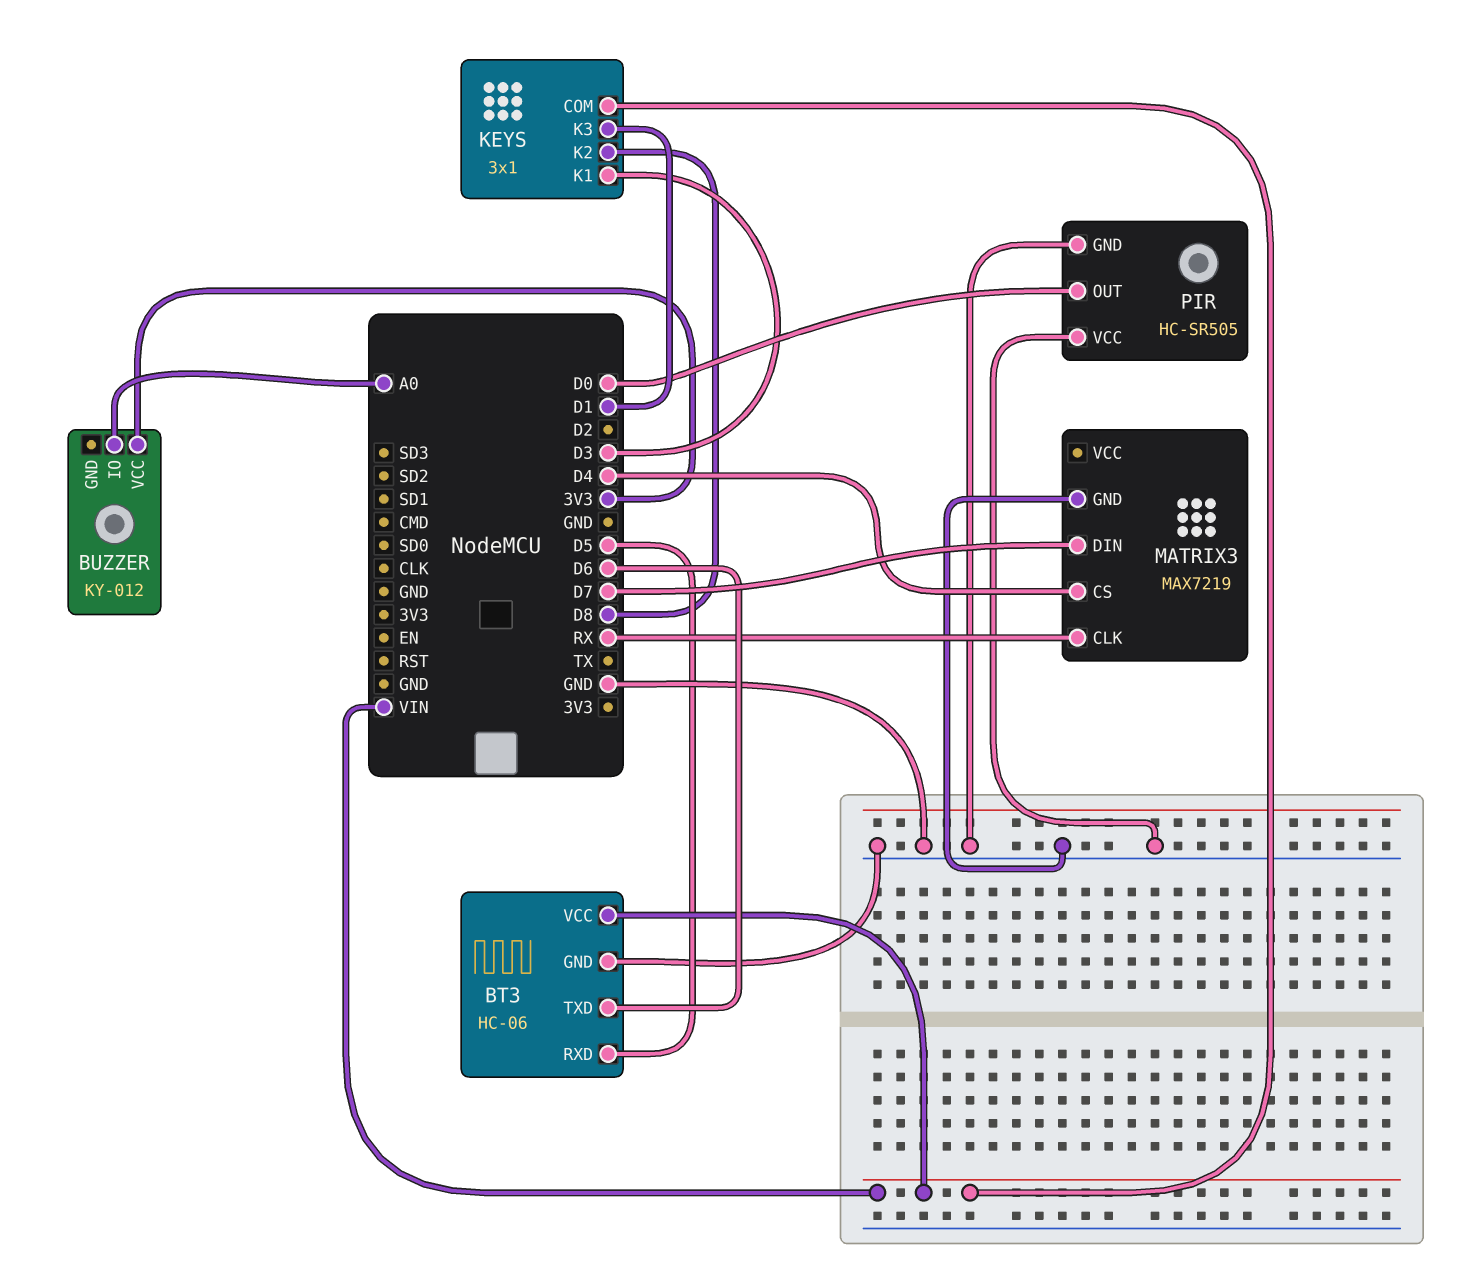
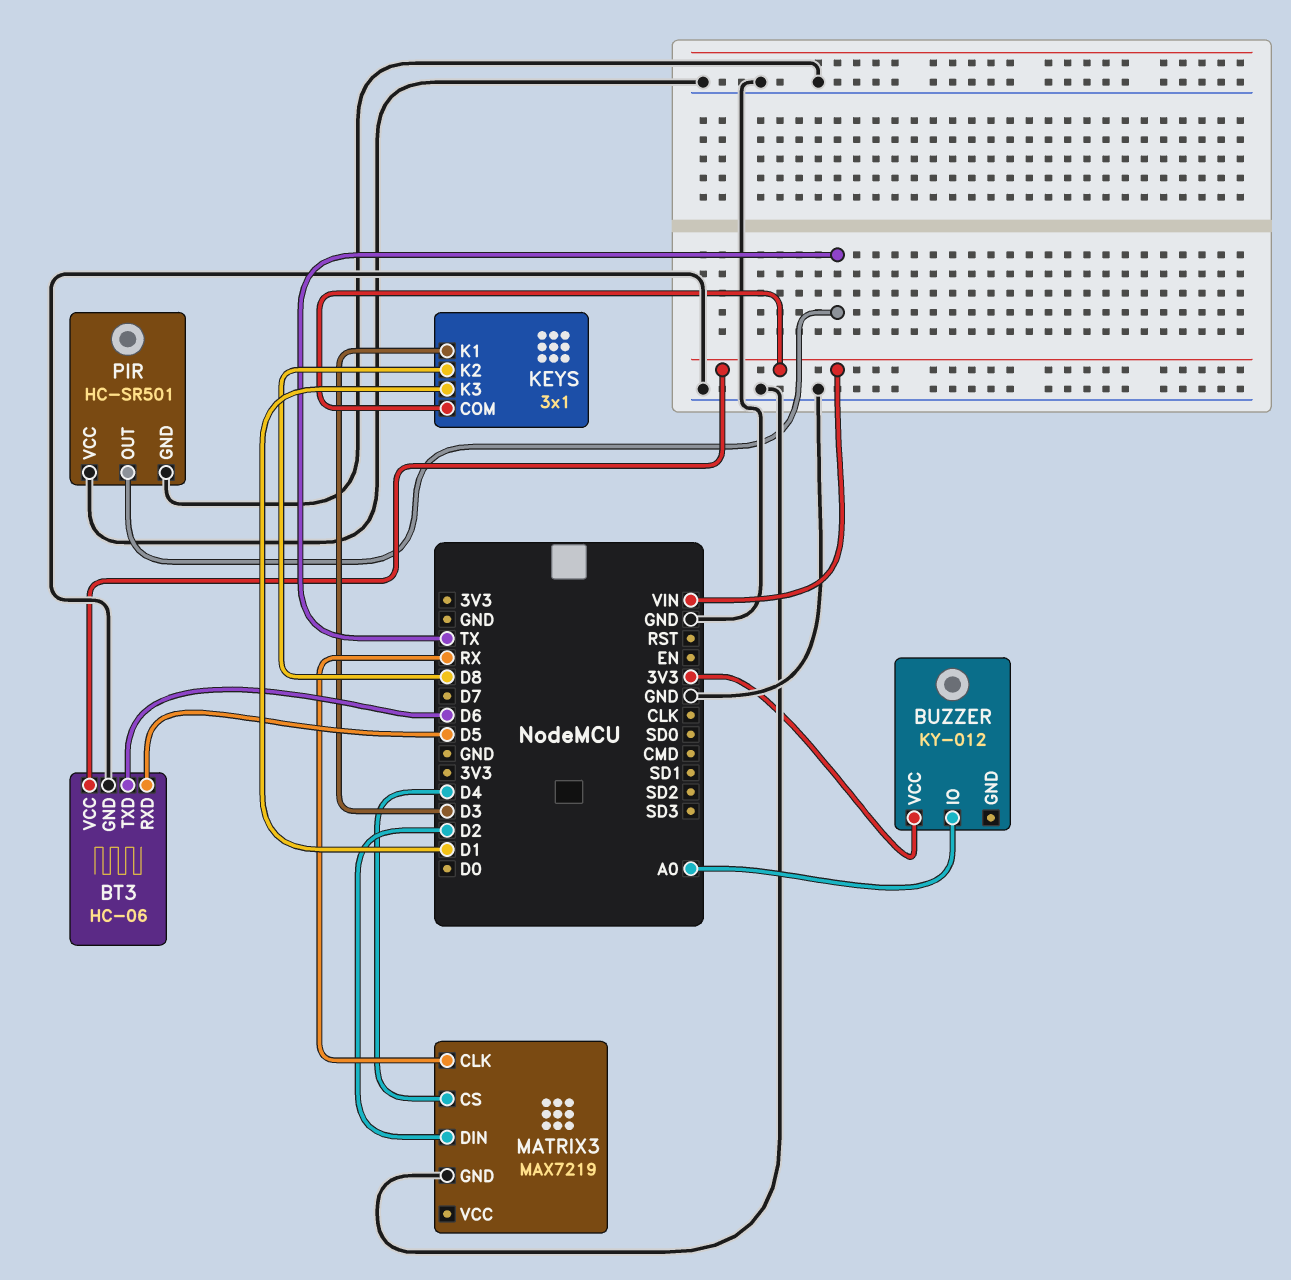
MATRIX3 pin DIN: D7 -> D2
PIR: HC-SR505 -> HC-SR501
PIR pin OUT: D0 -> TX

